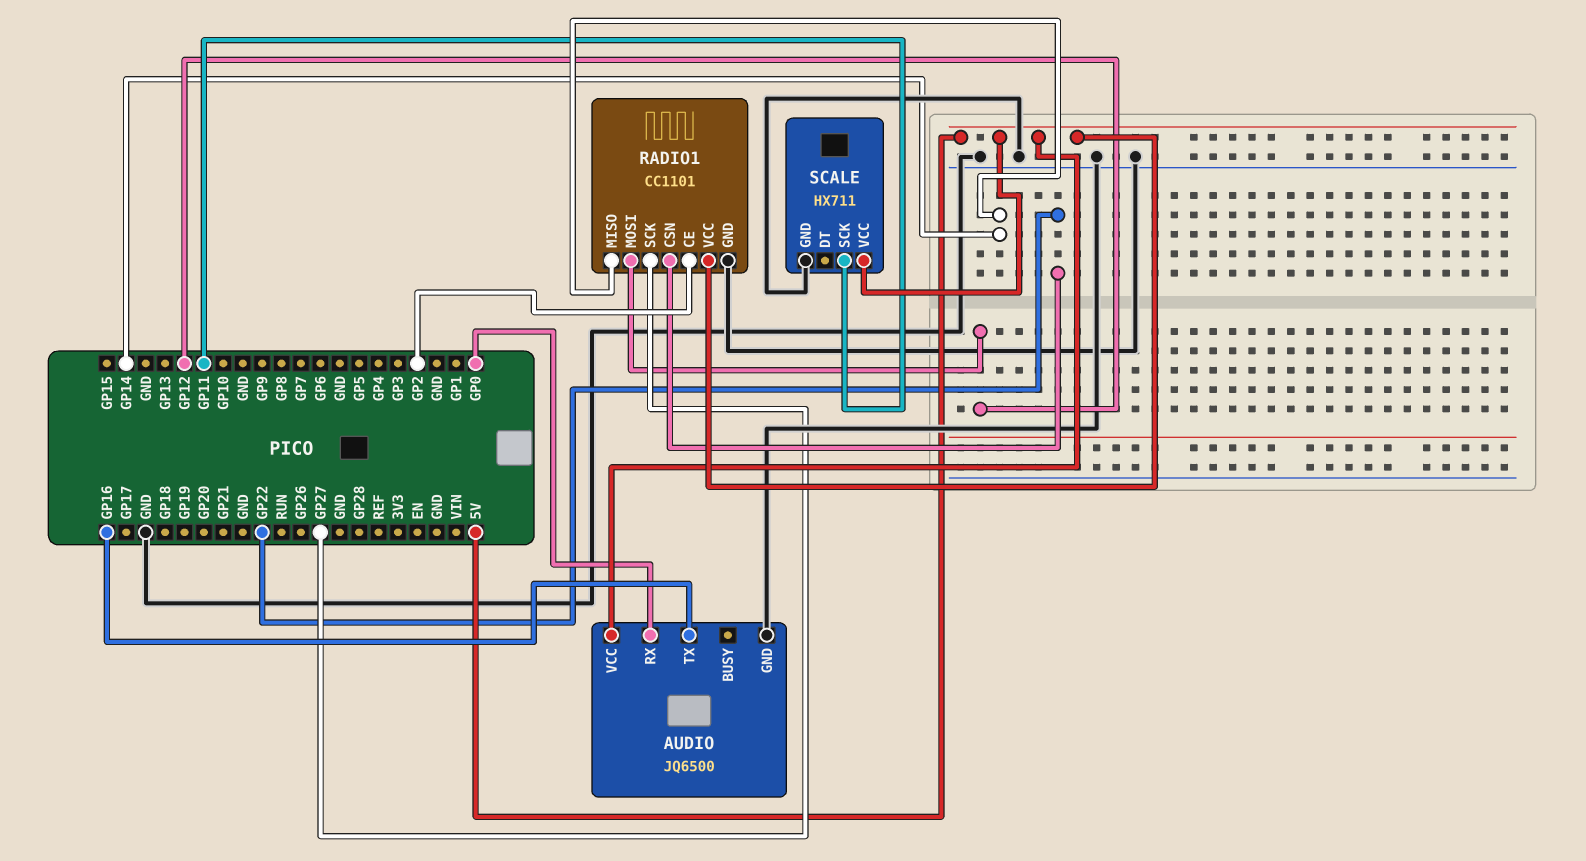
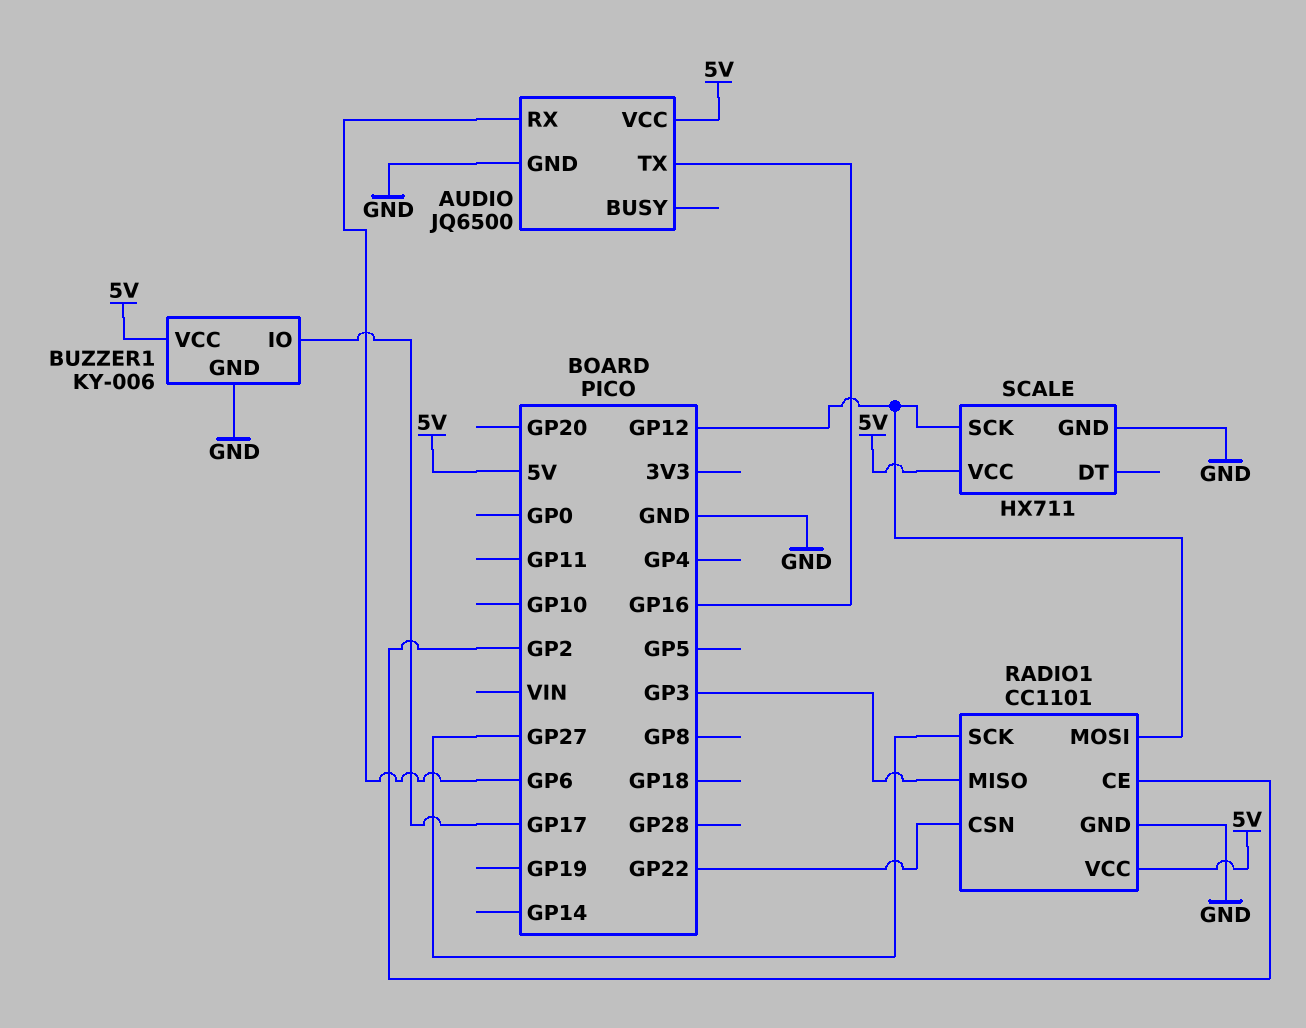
AUDIO pin RX: GP0 -> GP6
BUZZER1: none -> KY-006
BUZZER1 pin GND: none -> GND
BUZZER1 pin IO: none -> GP17
BUZZER1 pin VCC: none -> 5V
RADIO1 pin MISO: GP14 -> GP3
SCALE pin SCK: GP11 -> GP12

